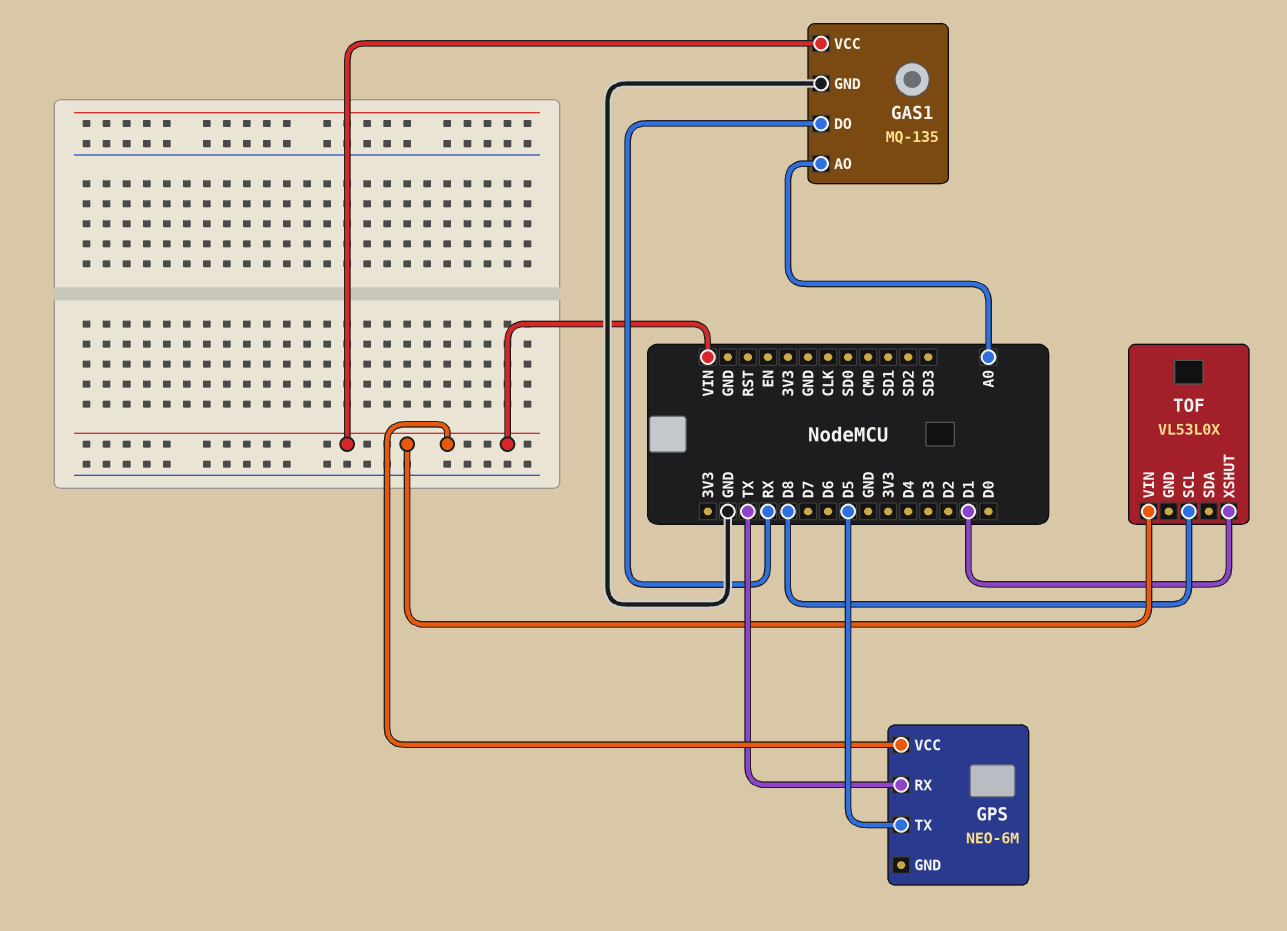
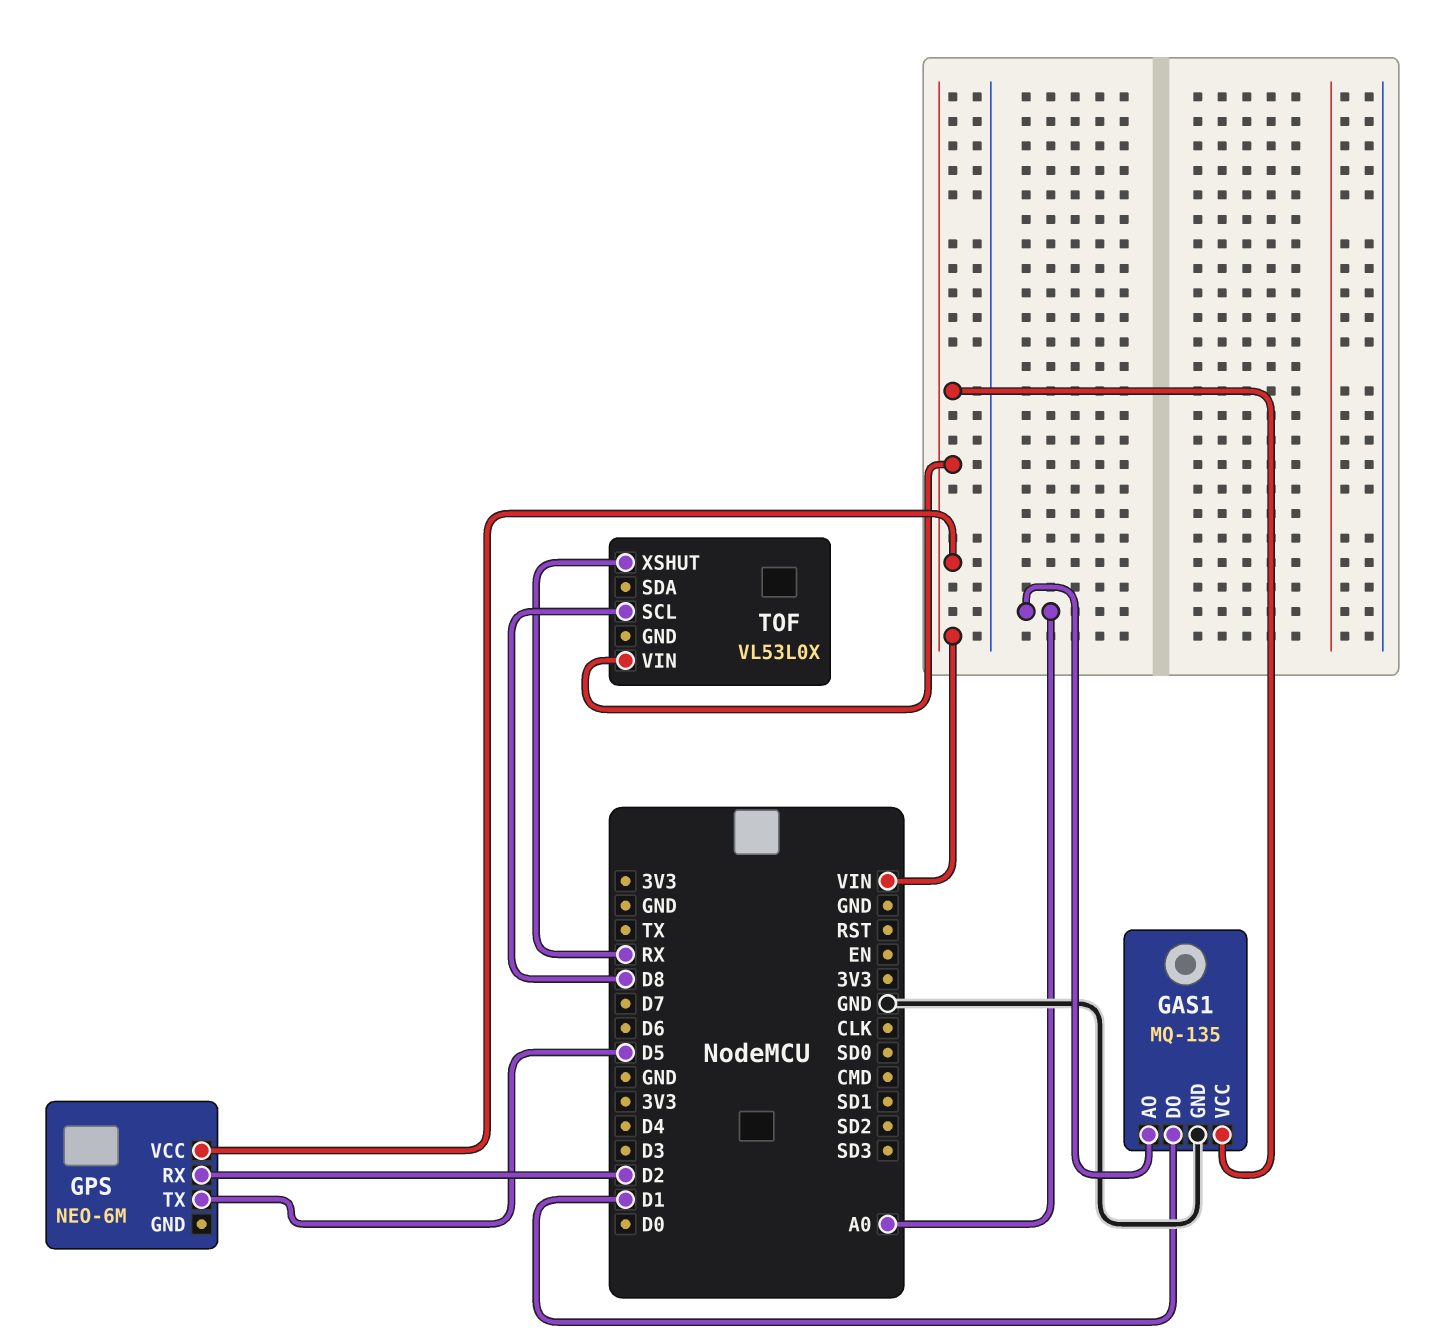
GAS1 pin DO: RX -> D1
GPS pin RX: TX -> D2
TOF pin XSHUT: D1 -> RX

